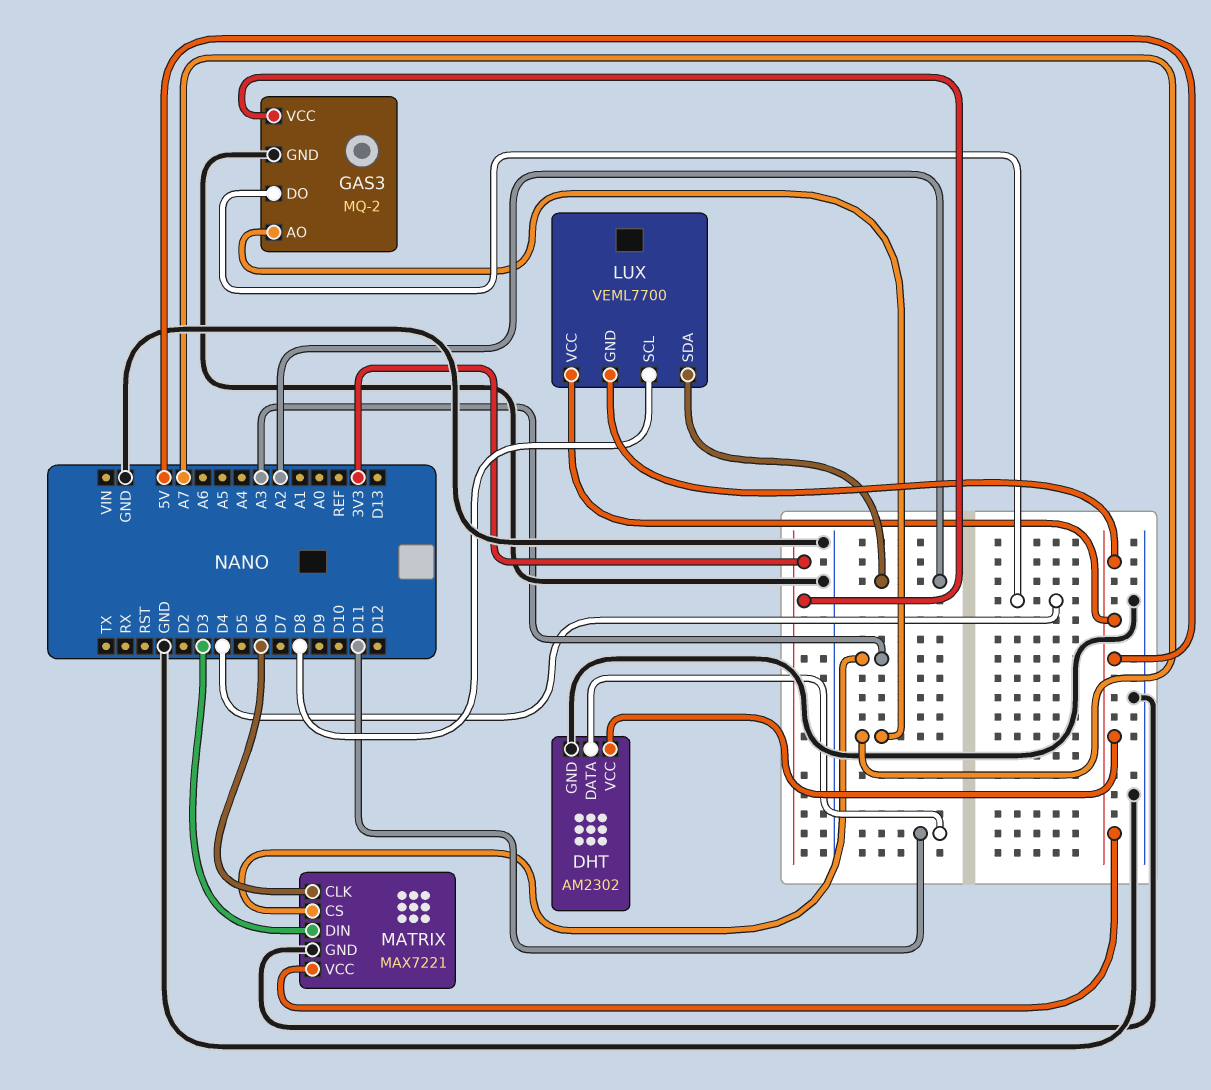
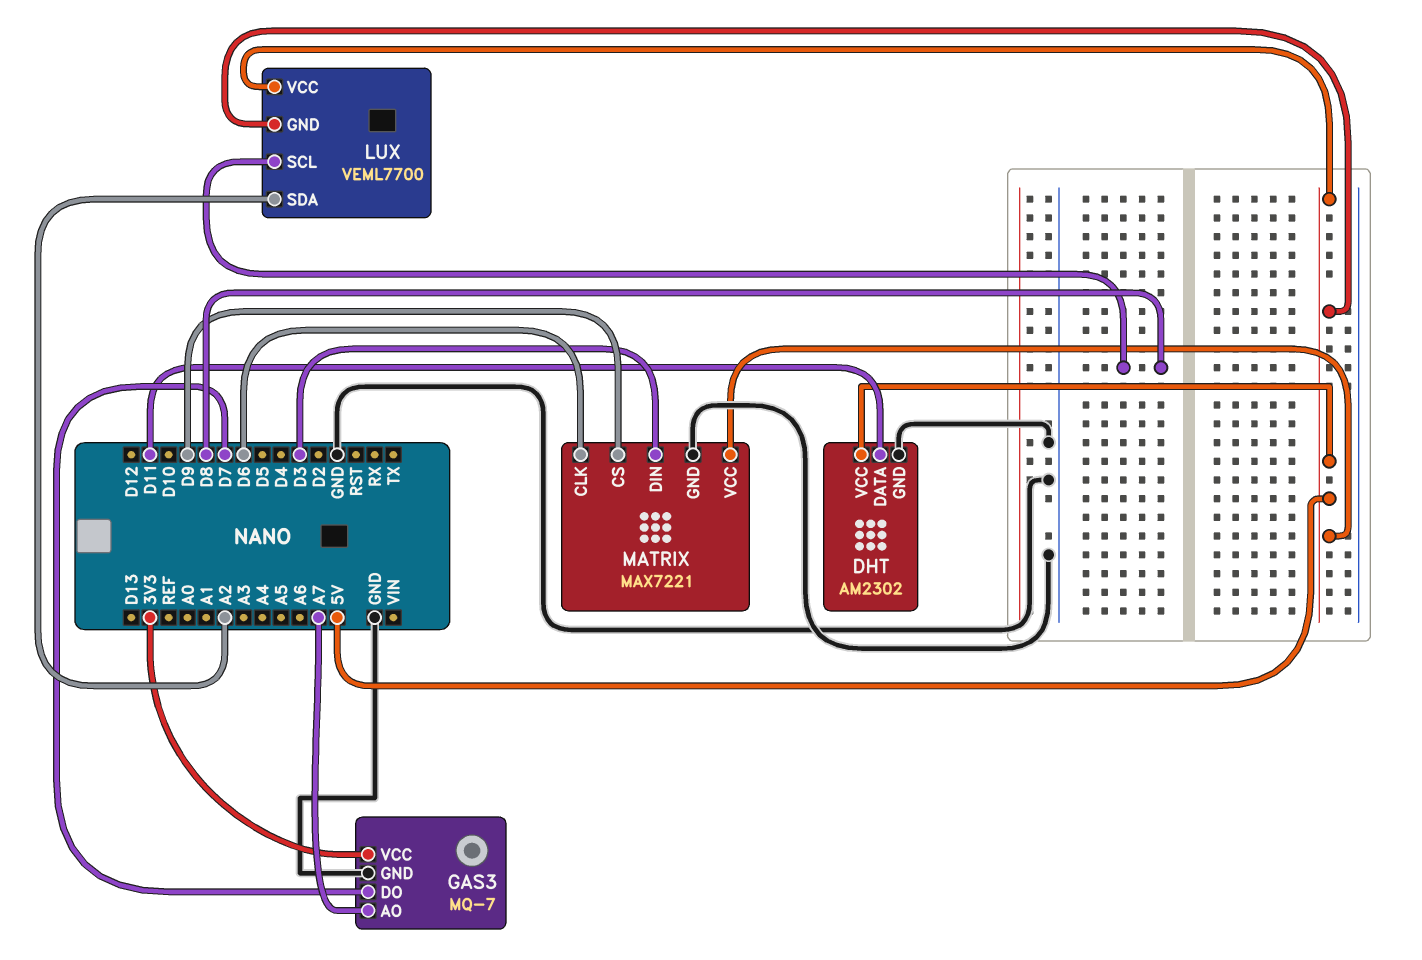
GAS3: MQ-2 -> MQ-7
GAS3 pin DO: D4 -> D7
MATRIX pin CS: A3 -> D9

